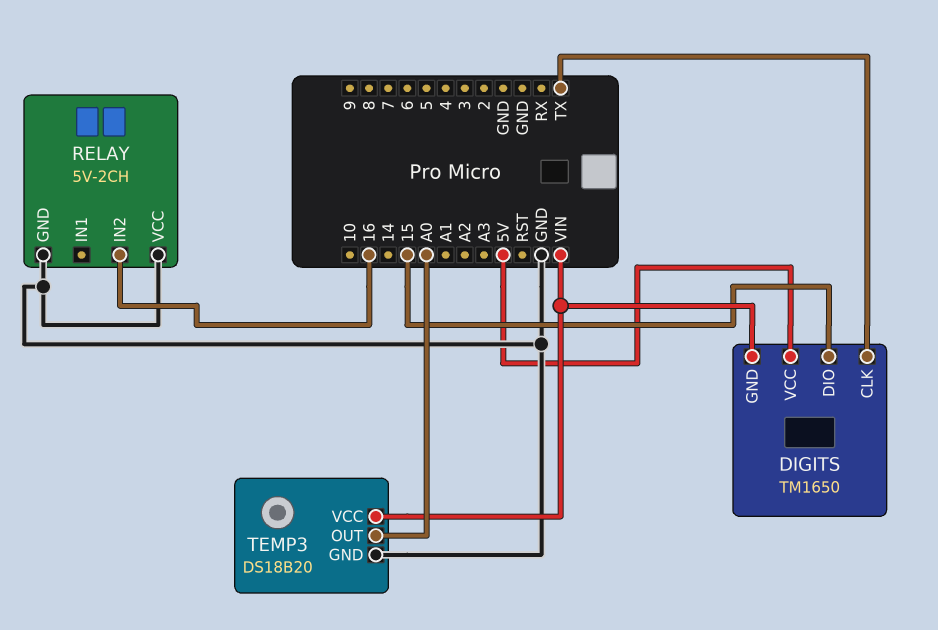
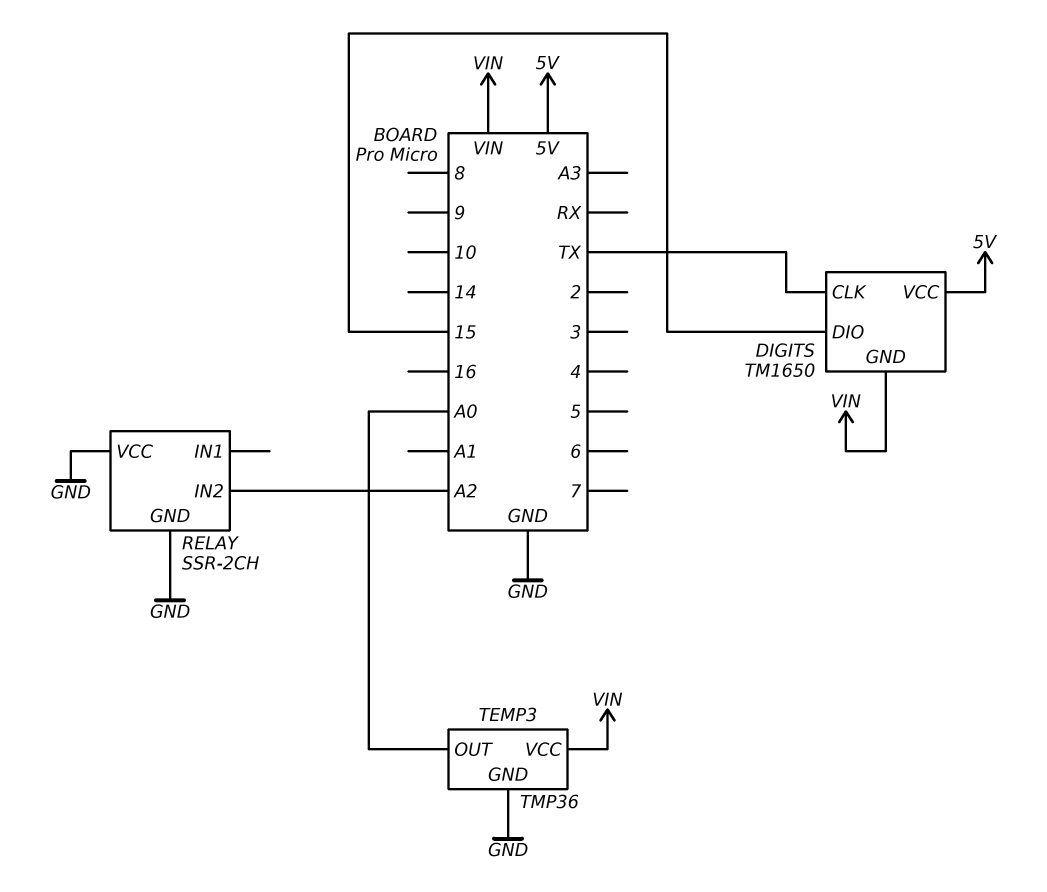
RELAY: 5V-2CH -> SSR-2CH
RELAY pin IN2: 16 -> A2
TEMP3: DS18B20 -> TMP36

